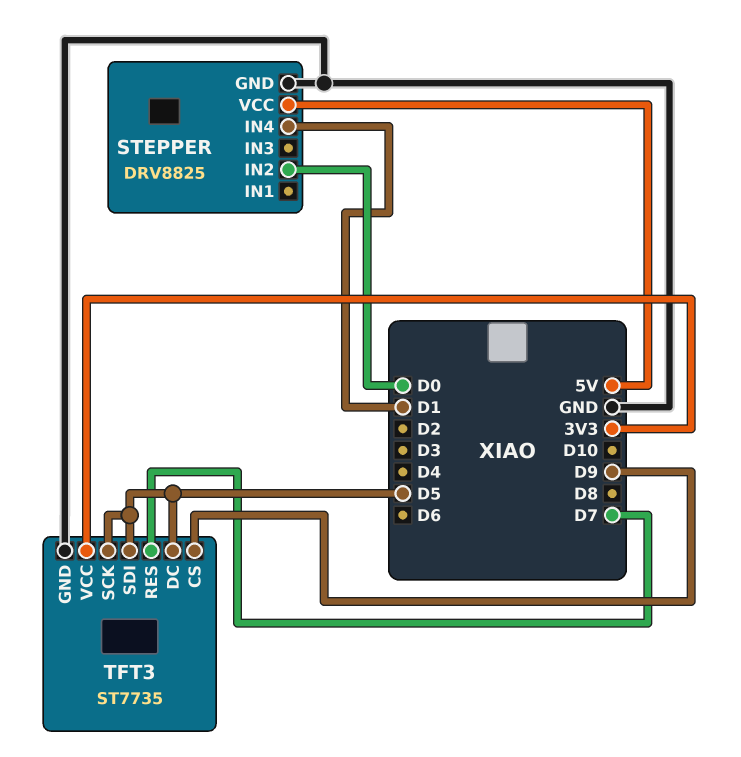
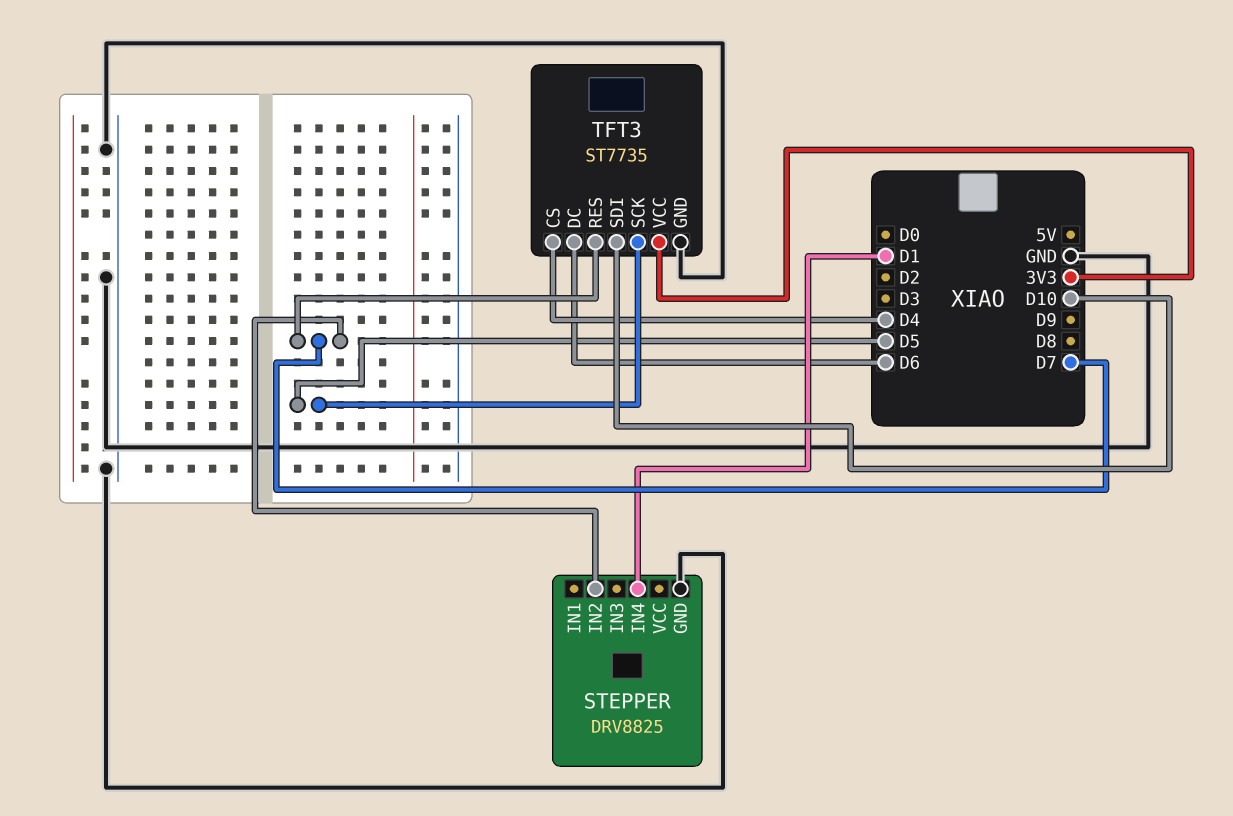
STEPPER pin IN2: D0 -> D7
STEPPER pin VCC: 5V -> none
TFT3 pin CS: D9 -> D4
TFT3 pin DC: D5 -> D6
TFT3 pin SDI: D5 -> D10

